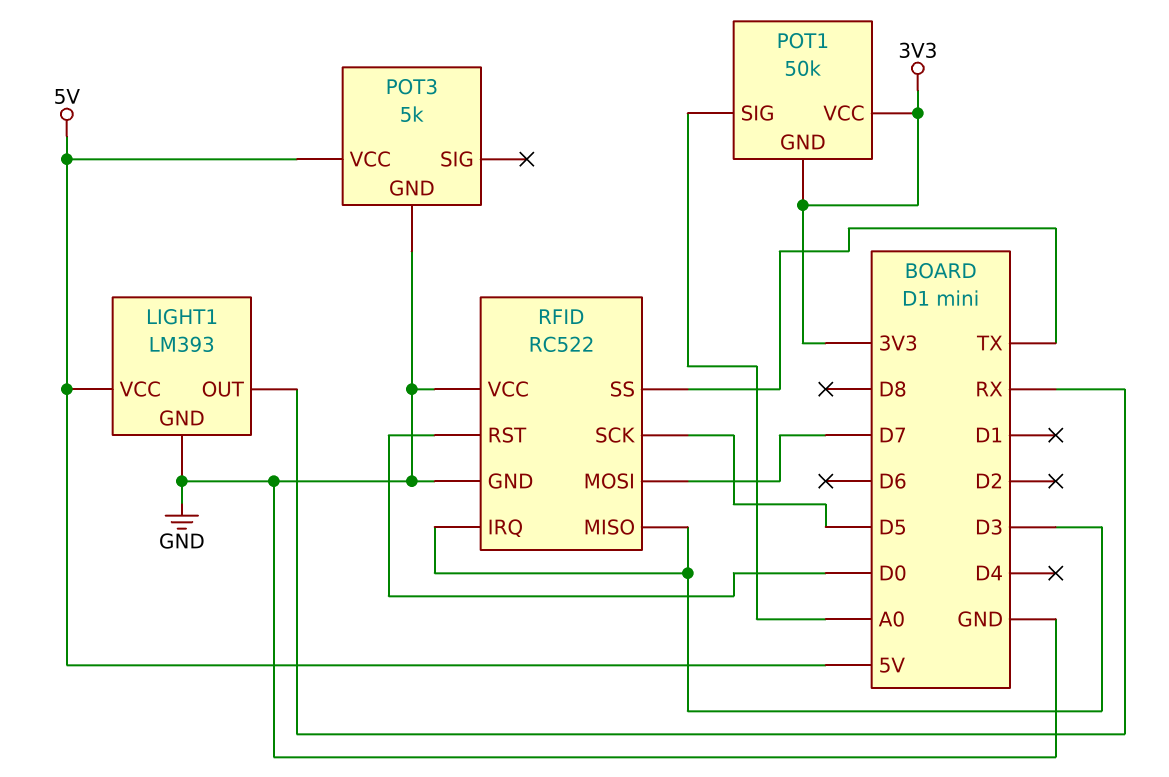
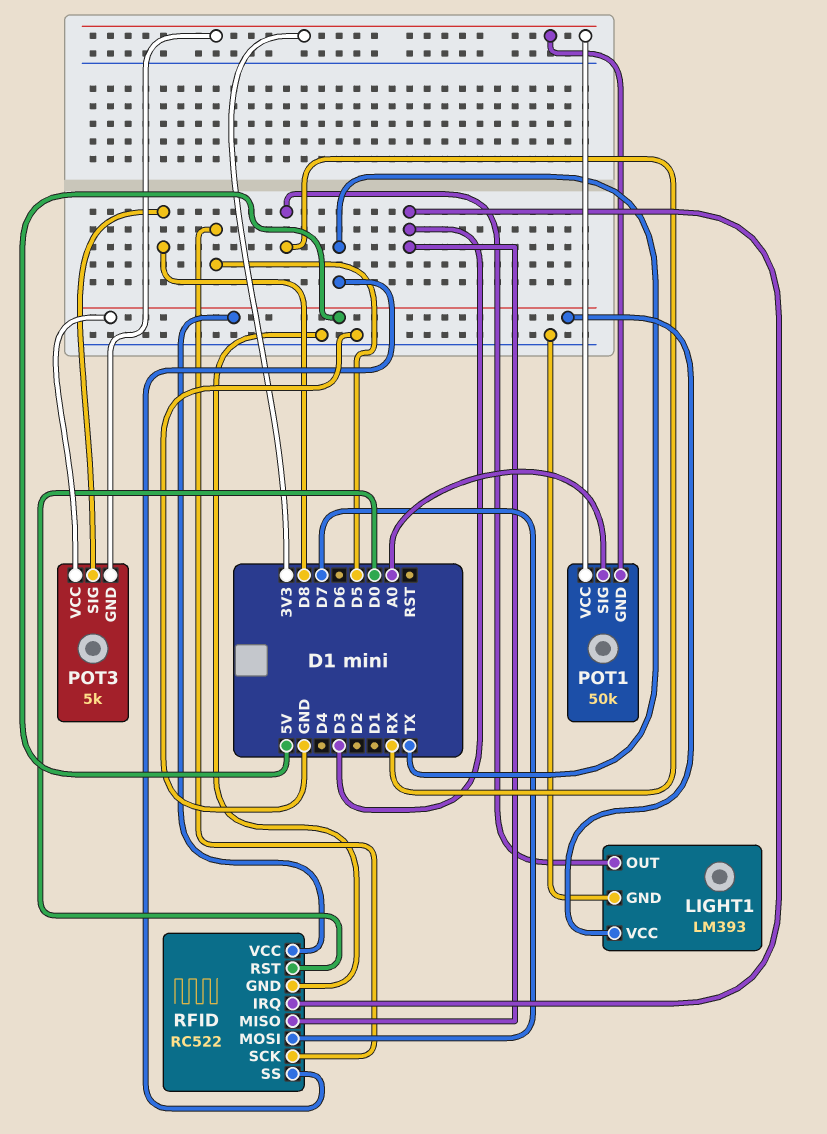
POT3 pin GND: GND -> 3V3
POT3 pin SIG: none -> D8
RFID pin VCC: GND -> 5V

